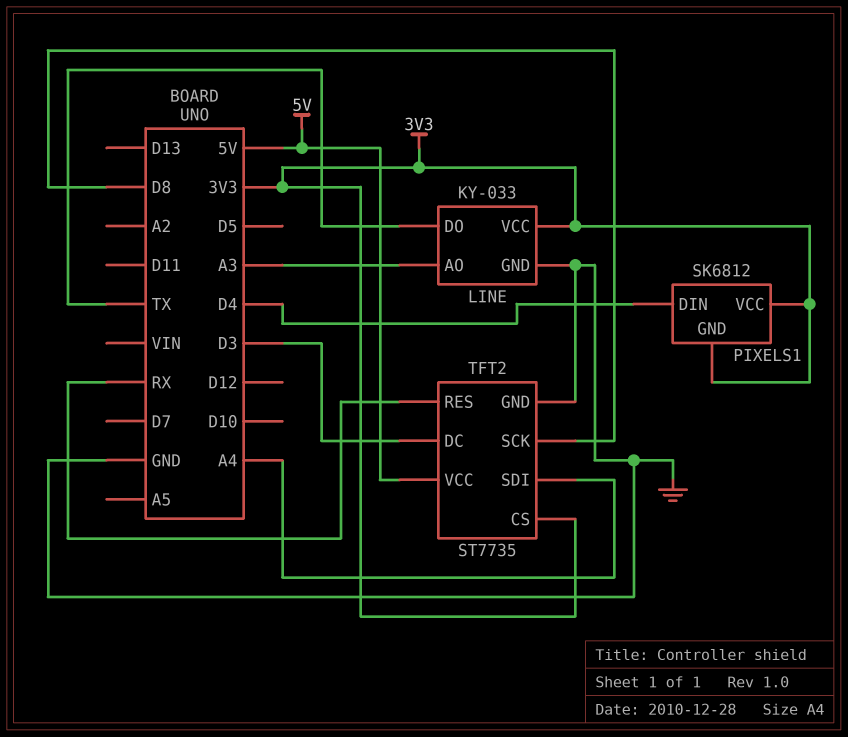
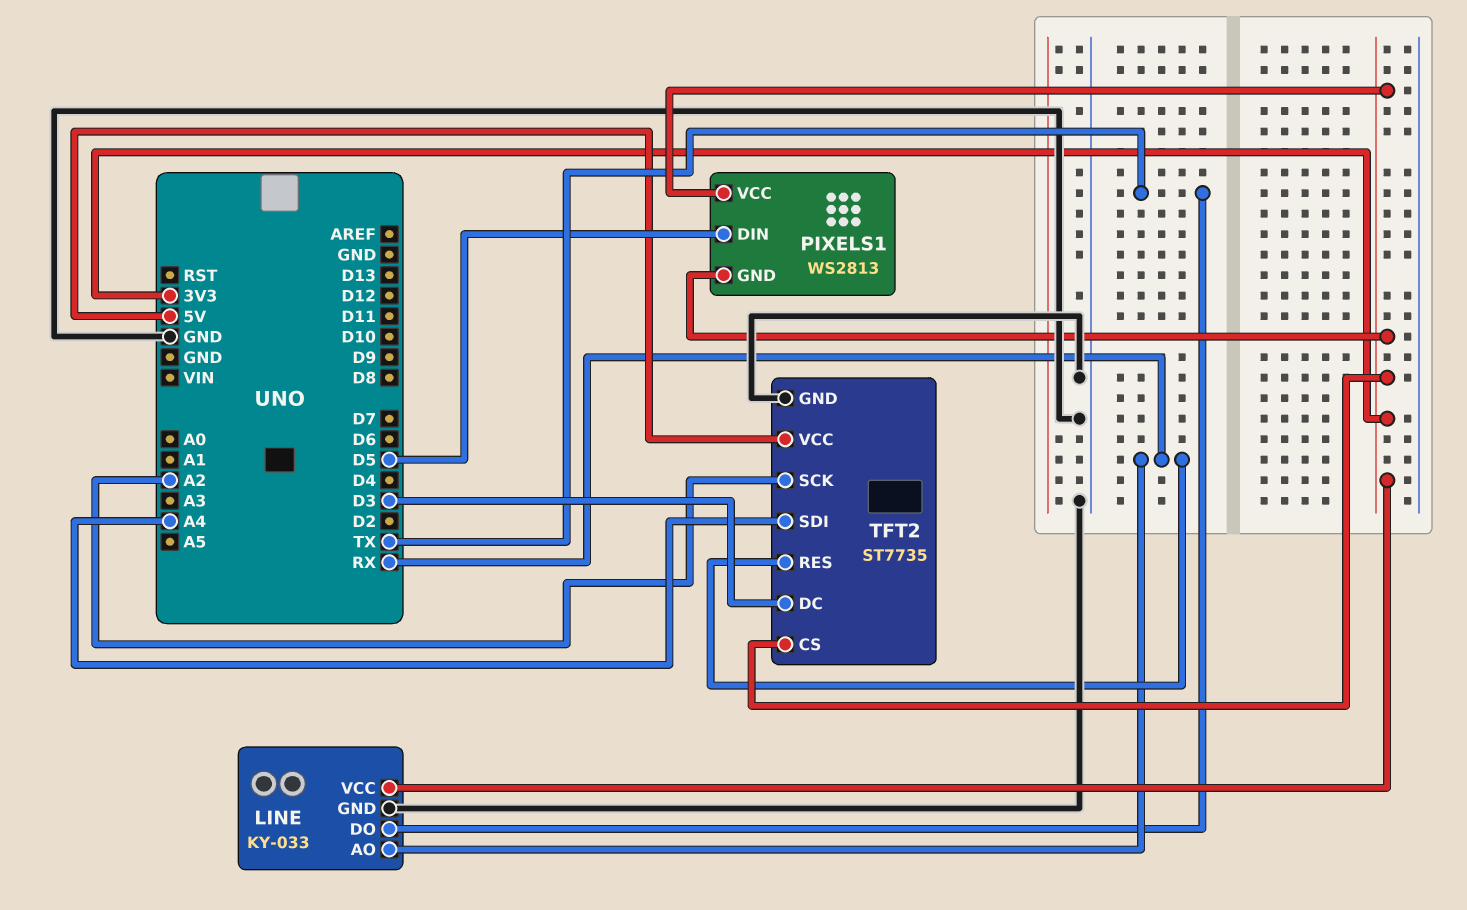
LINE pin AO: A3 -> RX
PIXELS1: SK6812 -> WS2813
PIXELS1 pin DIN: D4 -> D5
TFT2 pin SCK: D8 -> A2

